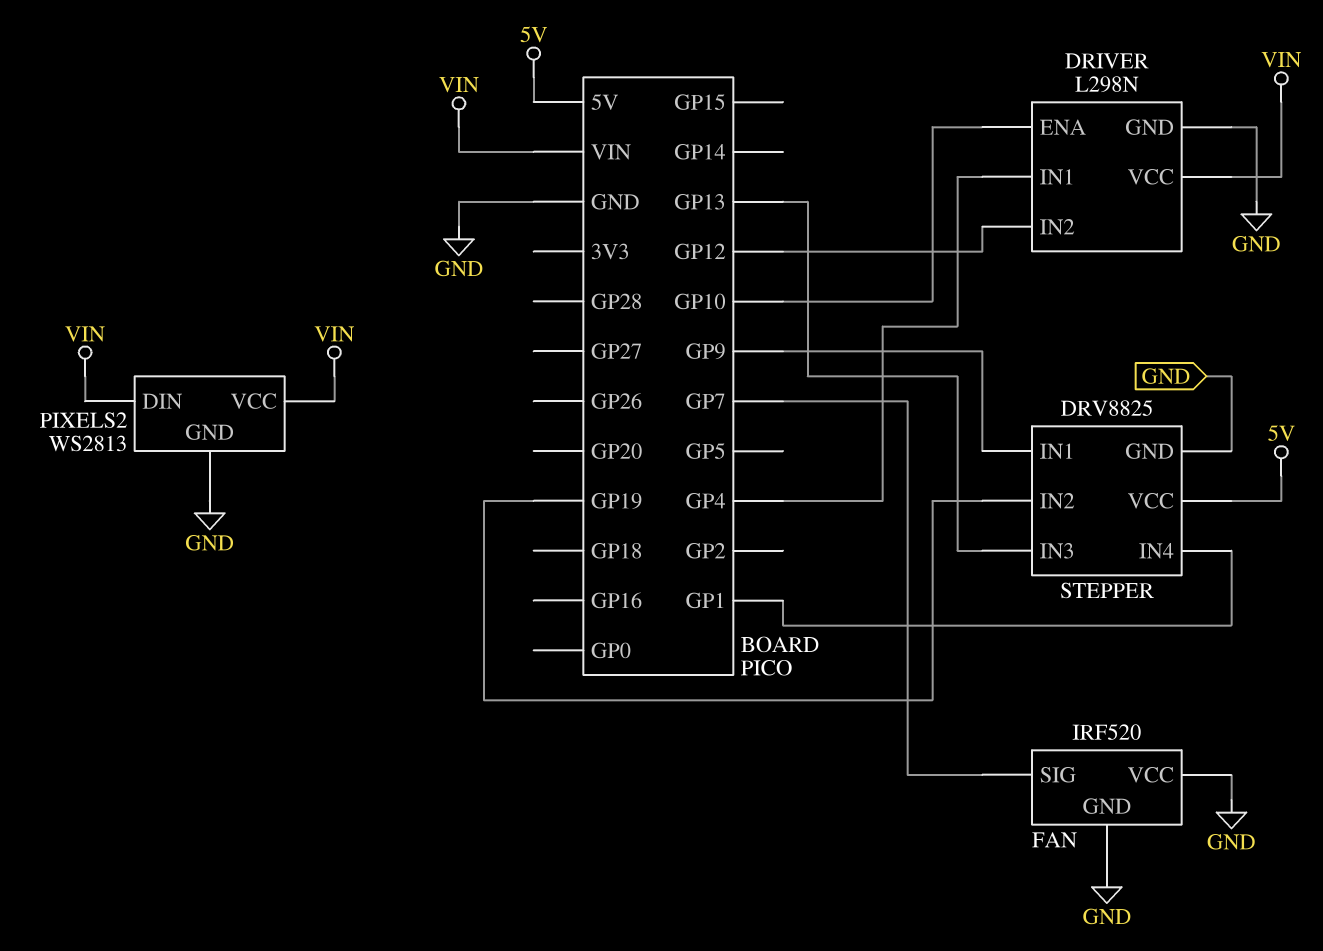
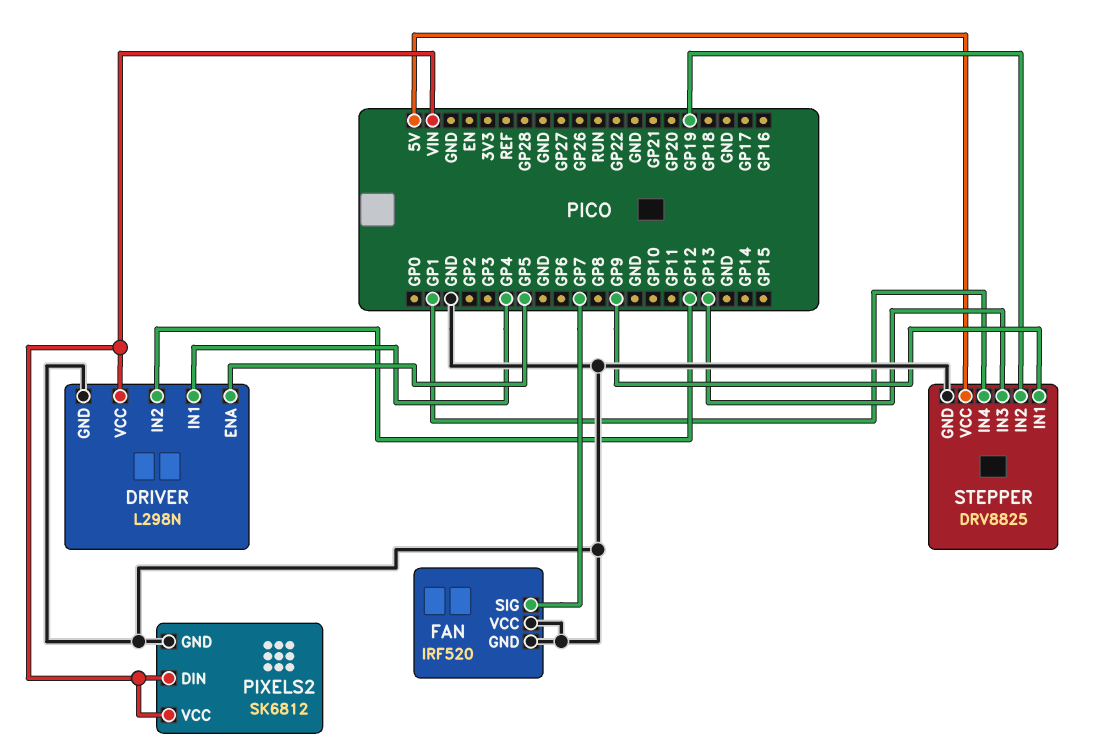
DRIVER pin ENA: GP10 -> GP5
PIXELS2: WS2813 -> SK6812

